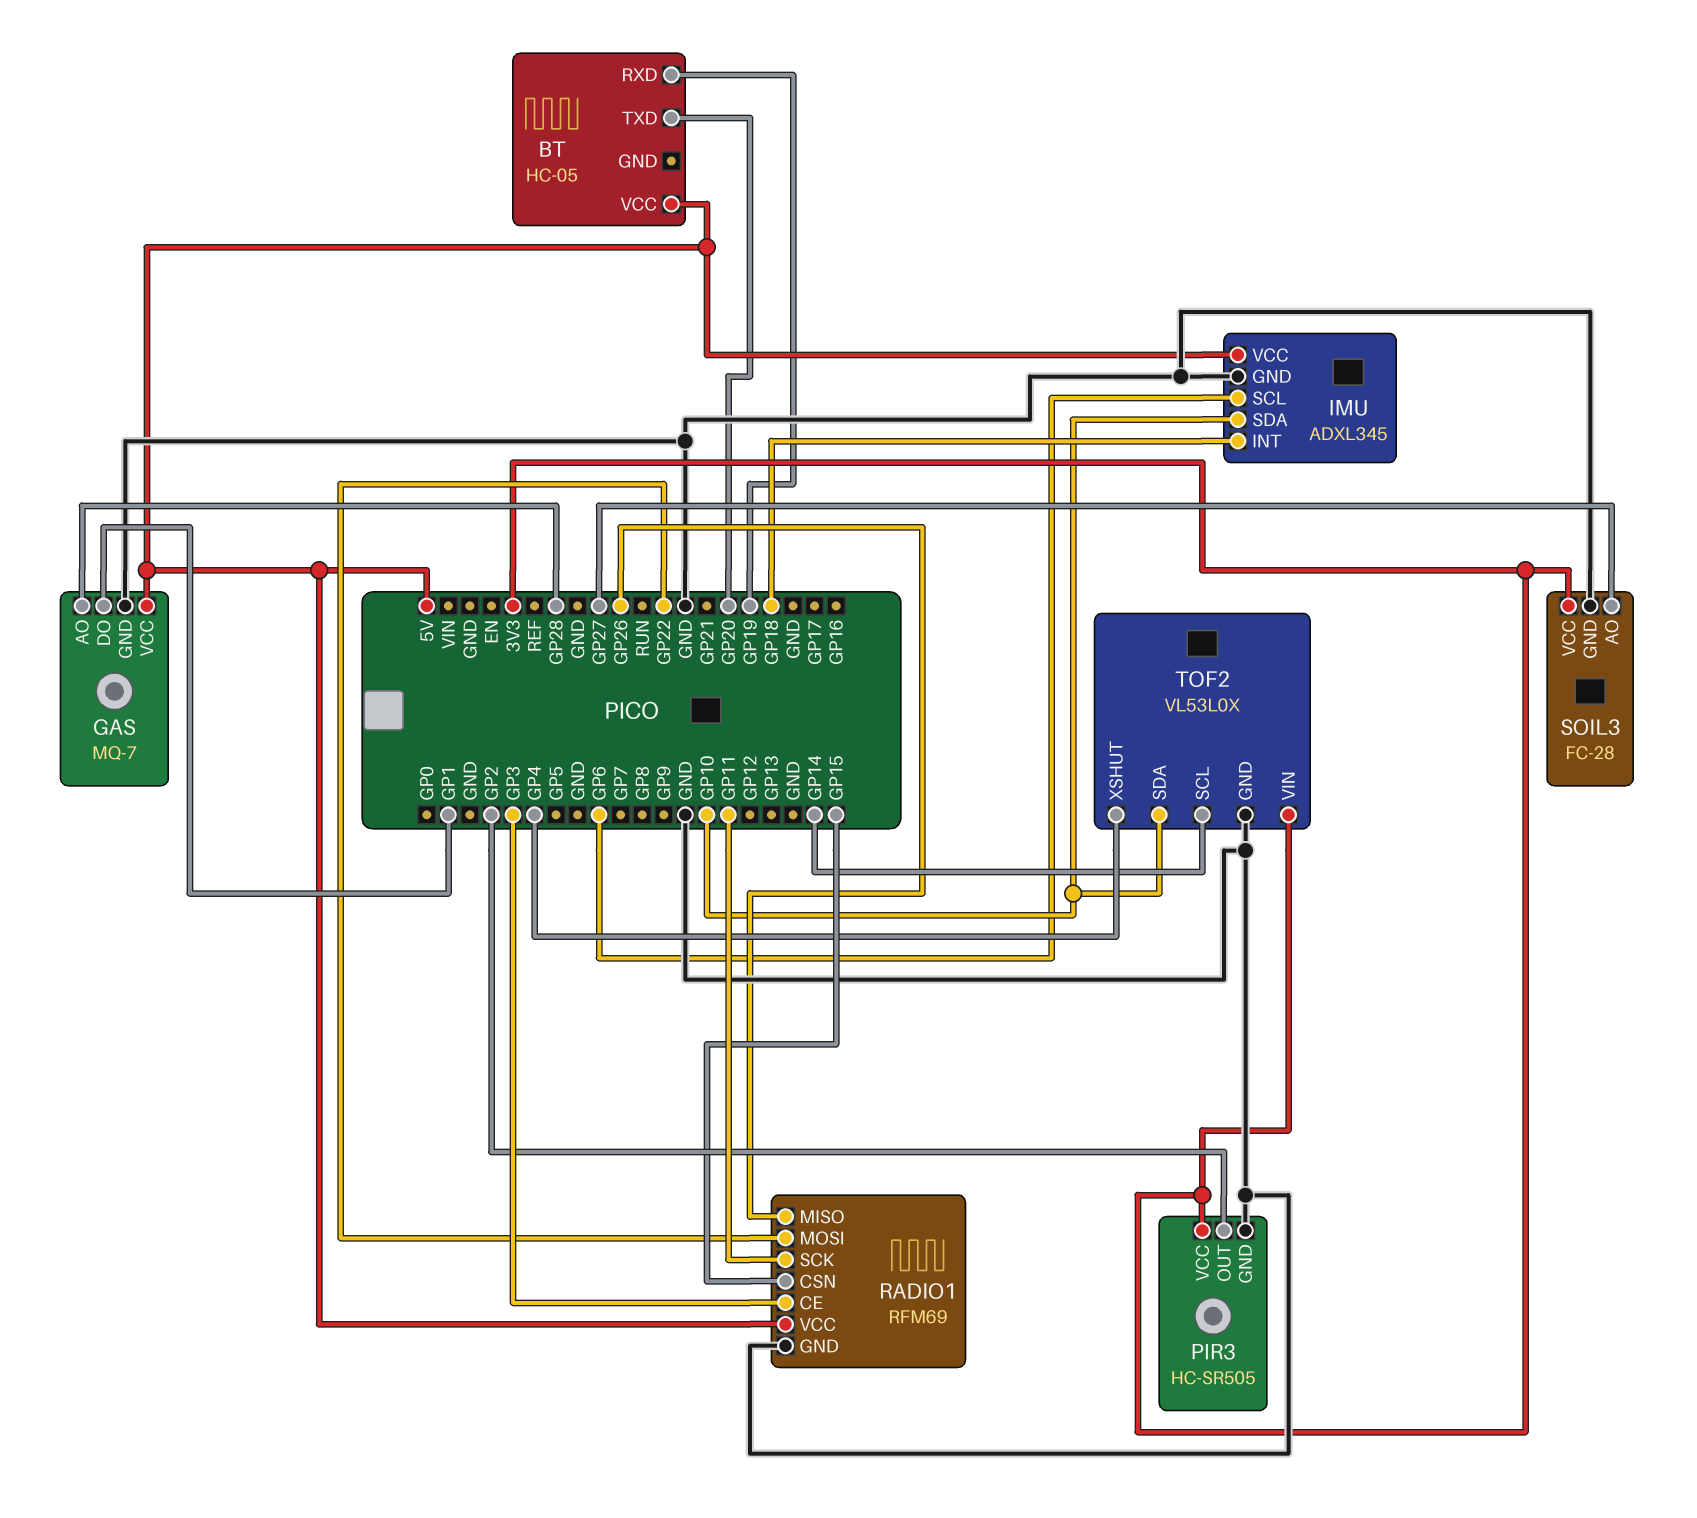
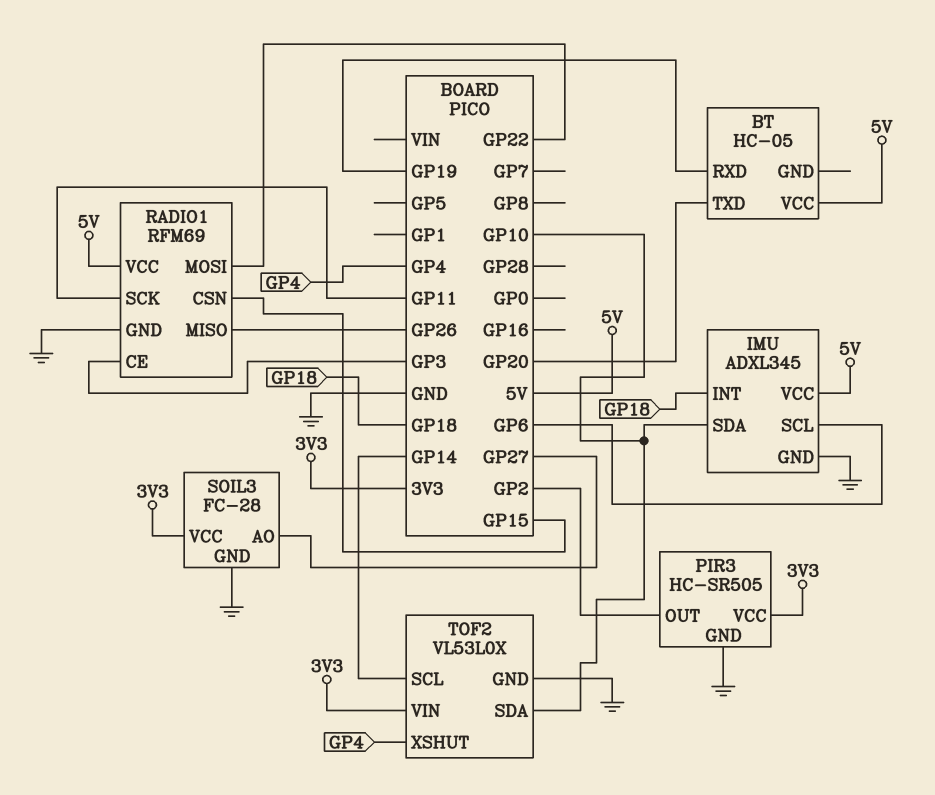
GAS: MQ-7 -> none
GAS pin AO: GP28 -> none
GAS pin DO: GP1 -> none
GAS pin GND: GND -> none
GAS pin VCC: 5V -> none

